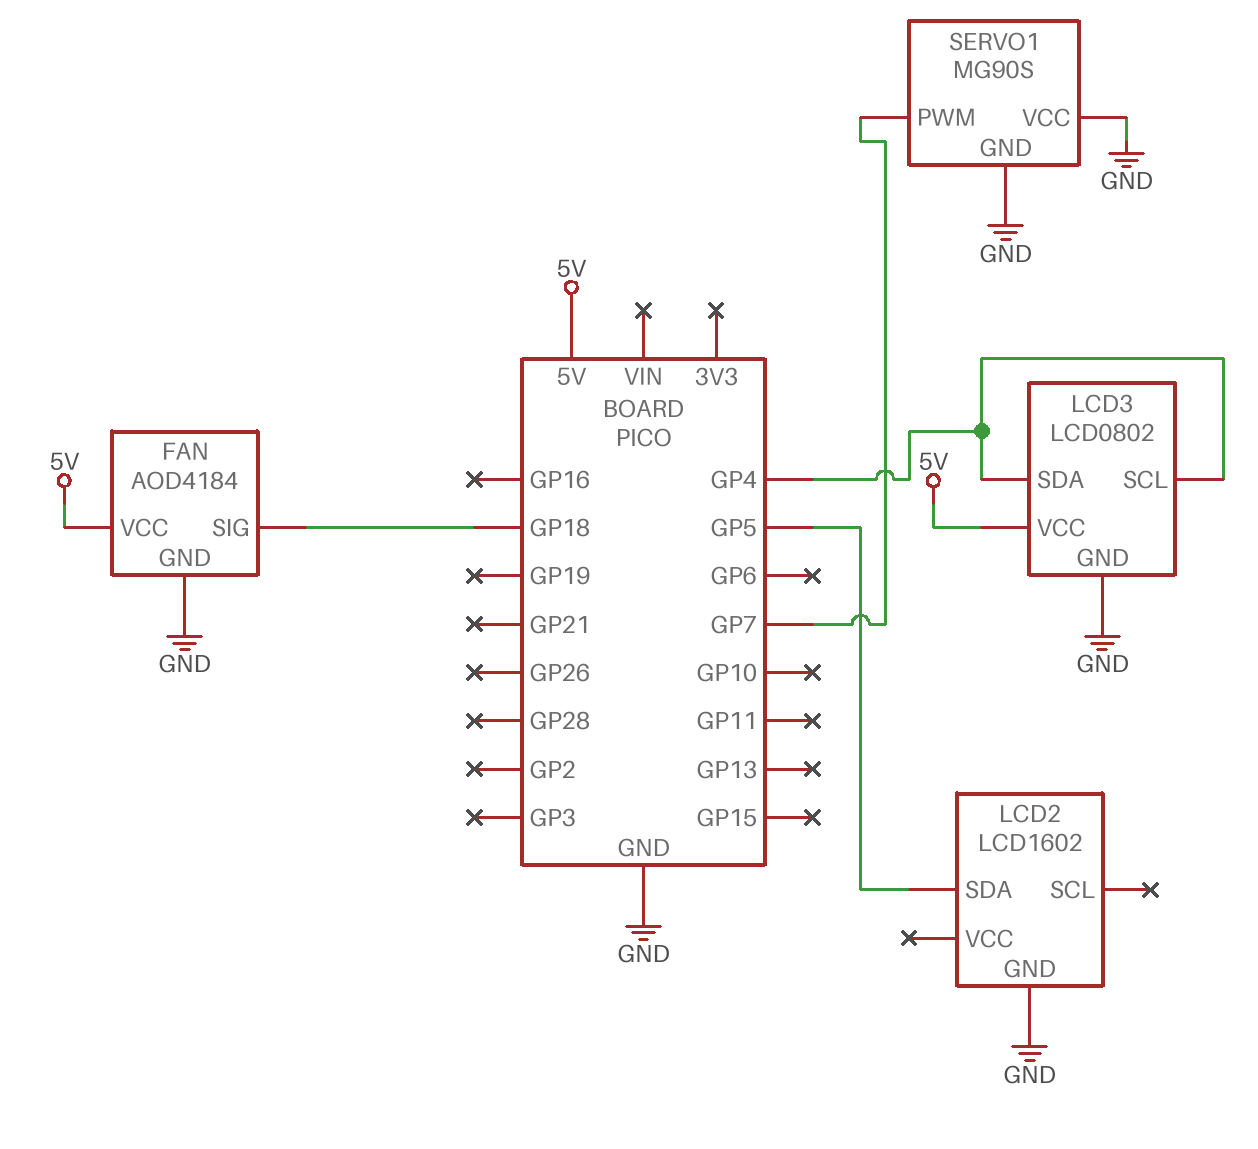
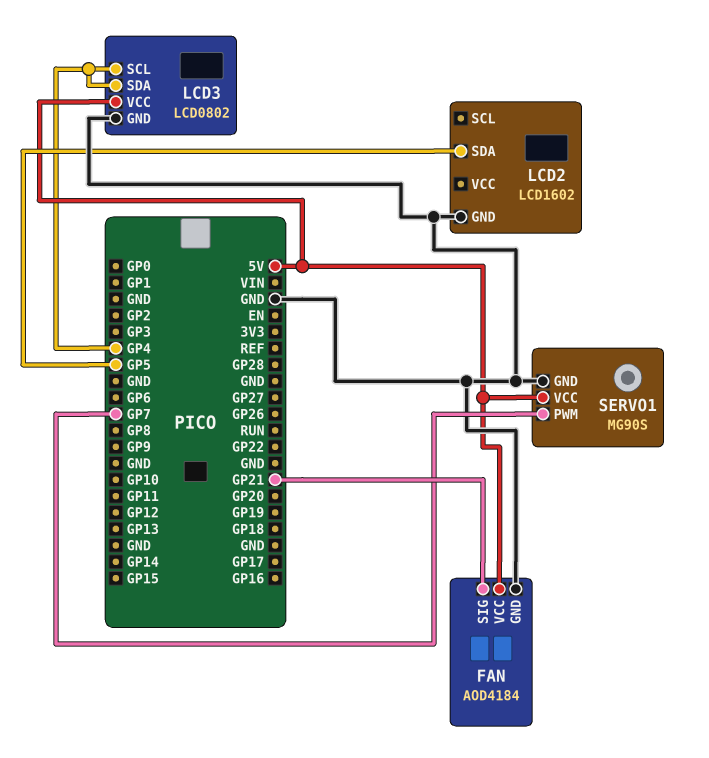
FAN pin SIG: GP18 -> GP21
SERVO1 pin VCC: GND -> 5V

